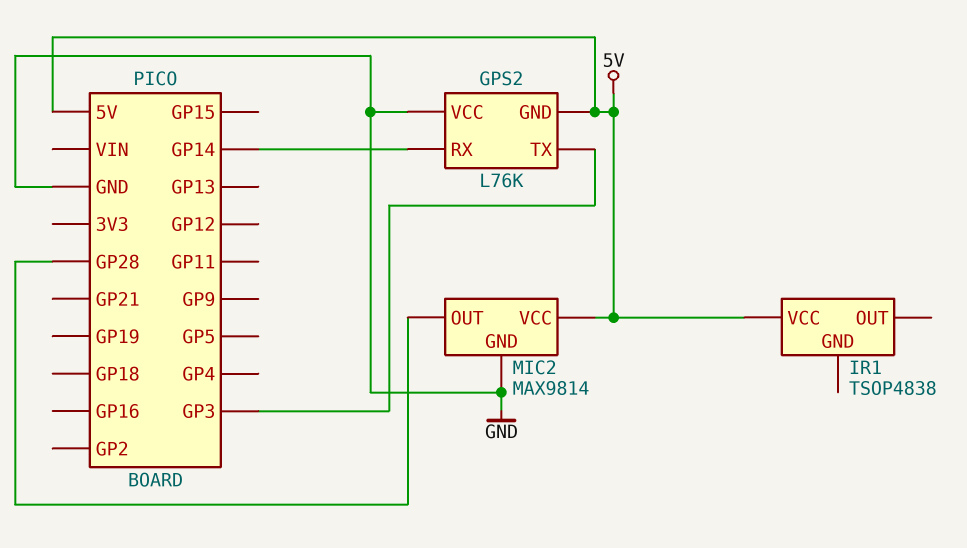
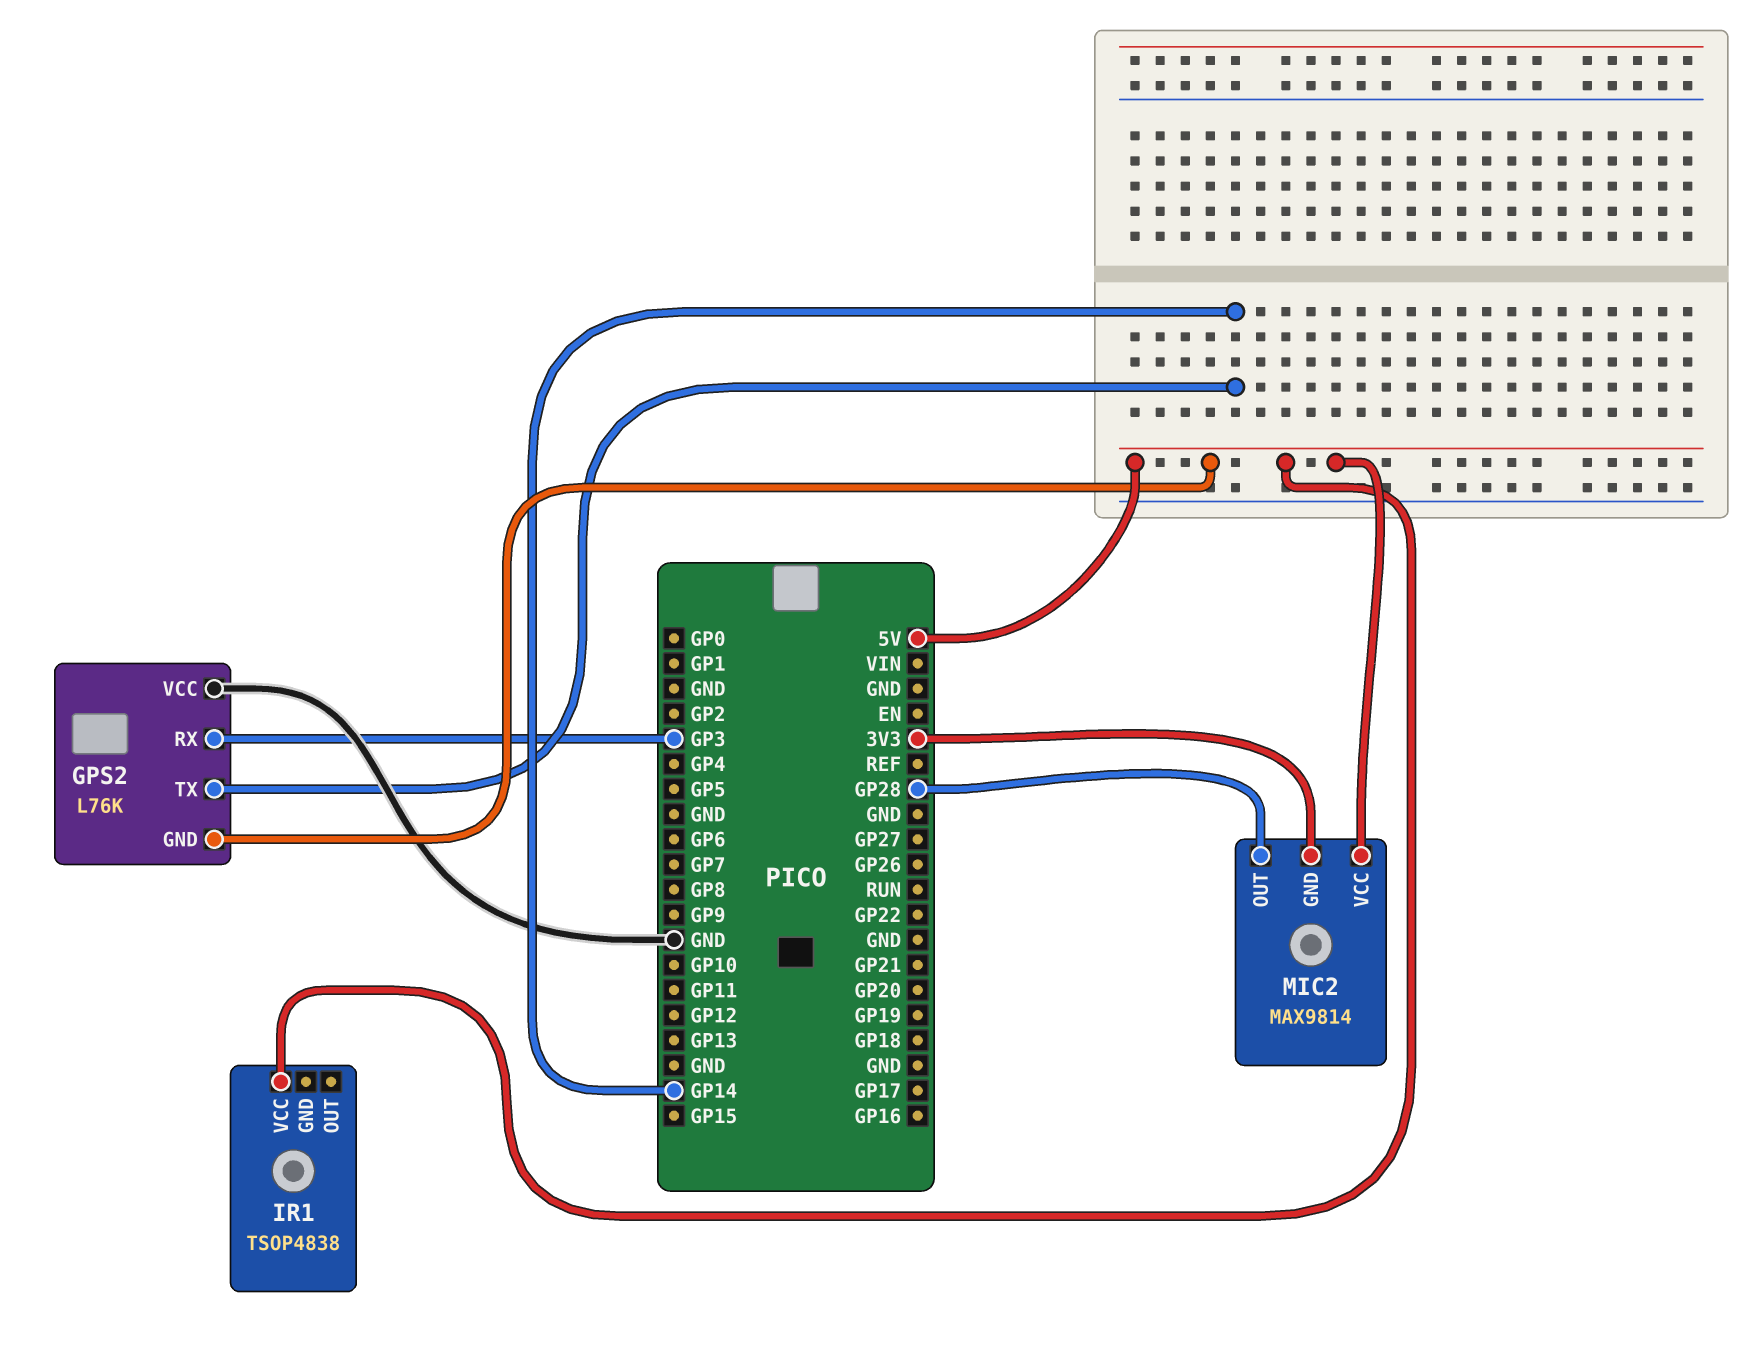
GPS2 pin RX: GP14 -> GP3
GPS2 pin TX: GP3 -> GP14
MIC2 pin GND: GND -> 3V3

